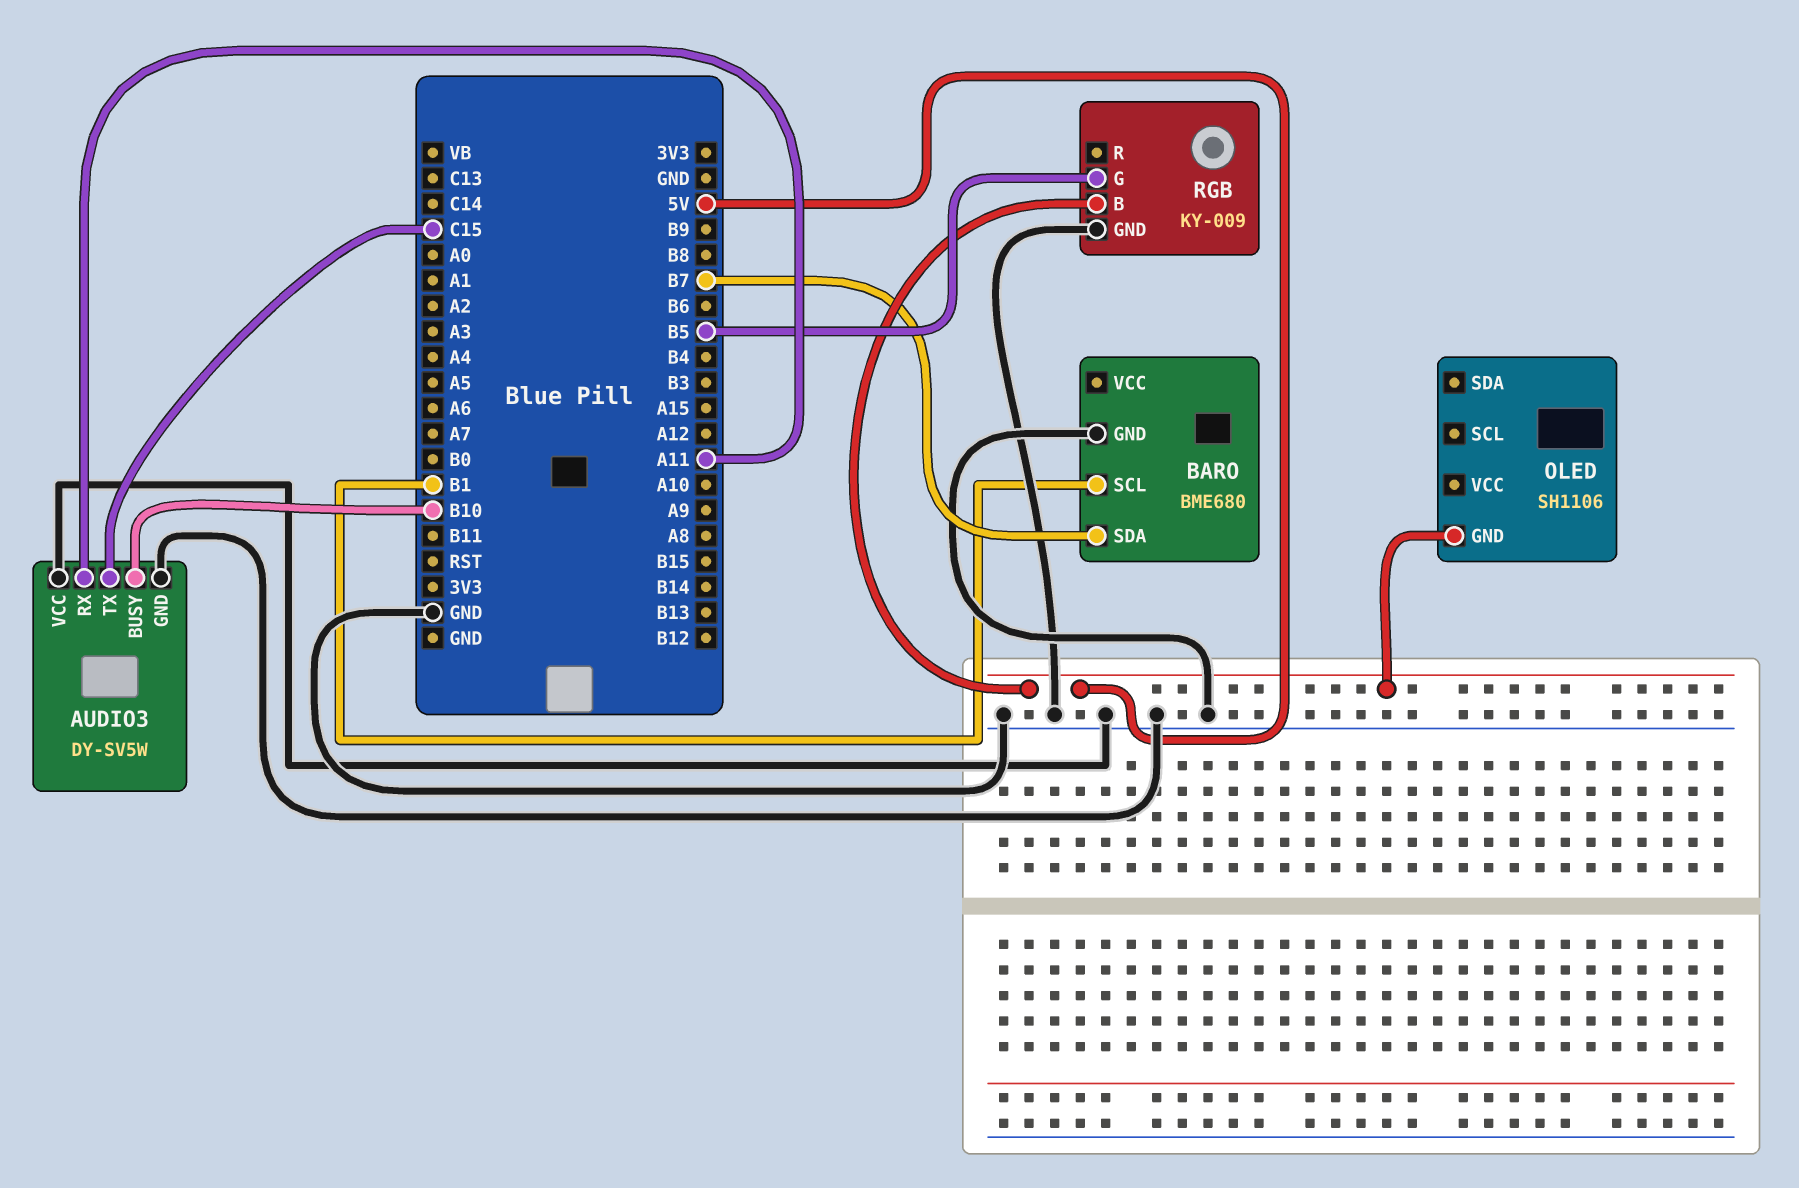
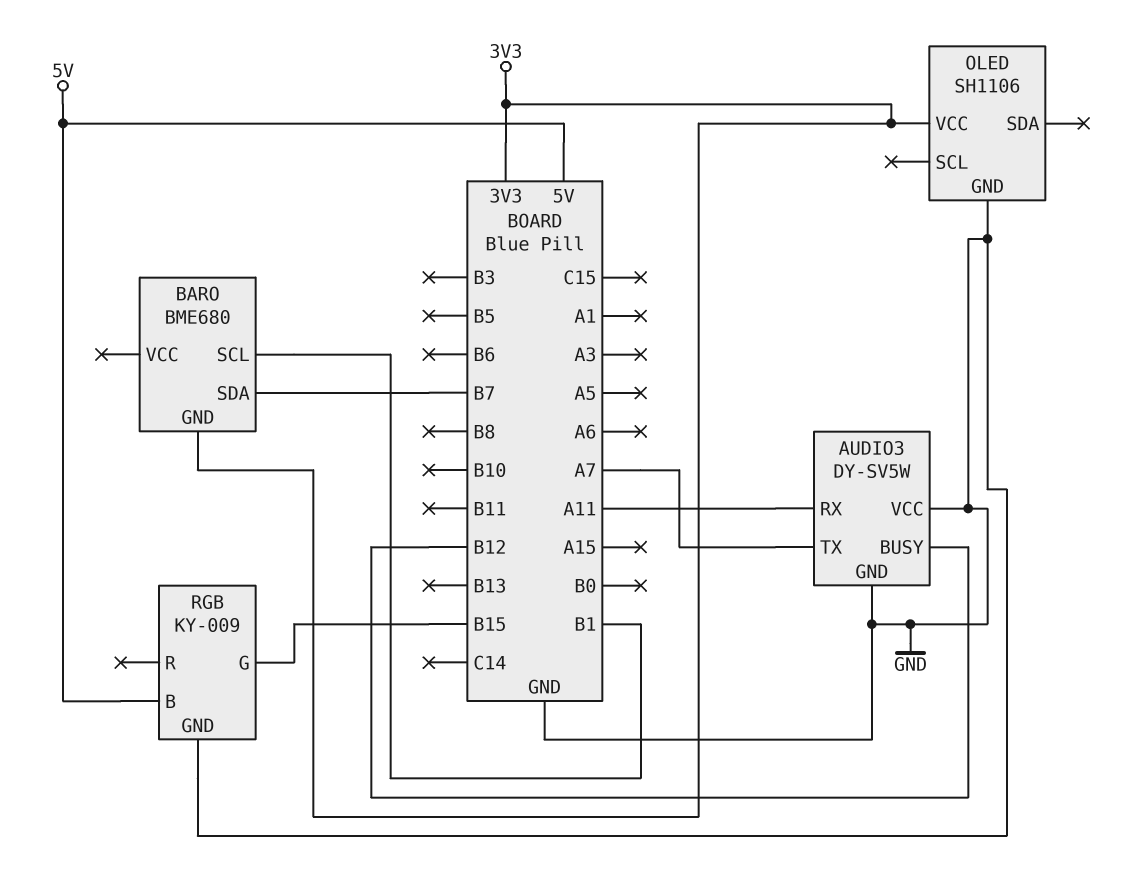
AUDIO3 pin BUSY: B10 -> B12
AUDIO3 pin TX: C15 -> A7
BARO pin GND: GND -> 3V3
OLED pin GND: 5V -> GND
OLED pin VCC: none -> 3V3
RGB pin G: B5 -> B15

